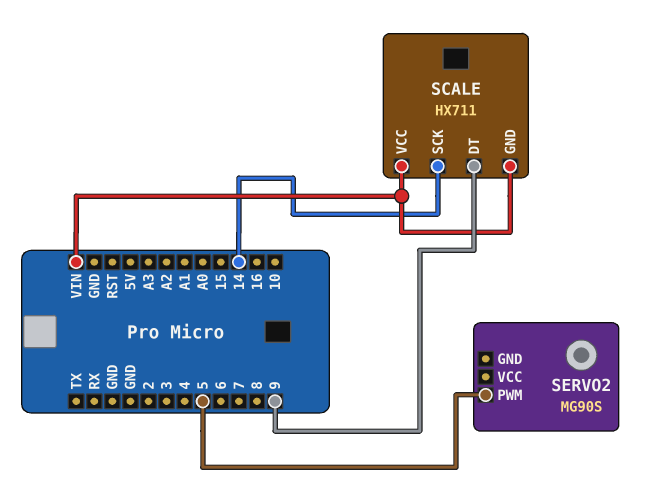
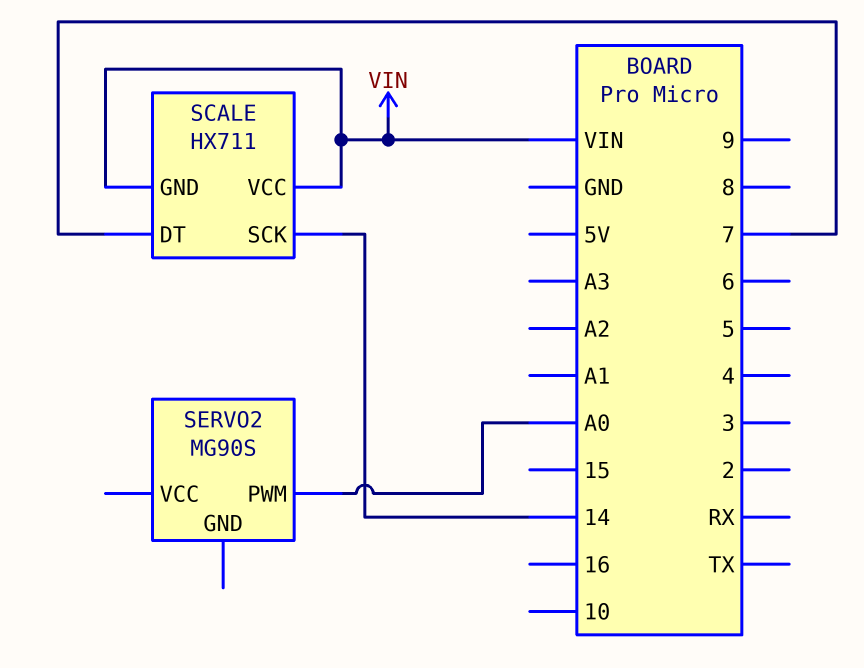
SCALE pin DT: 9 -> 7
SERVO2 pin PWM: 5 -> A0

